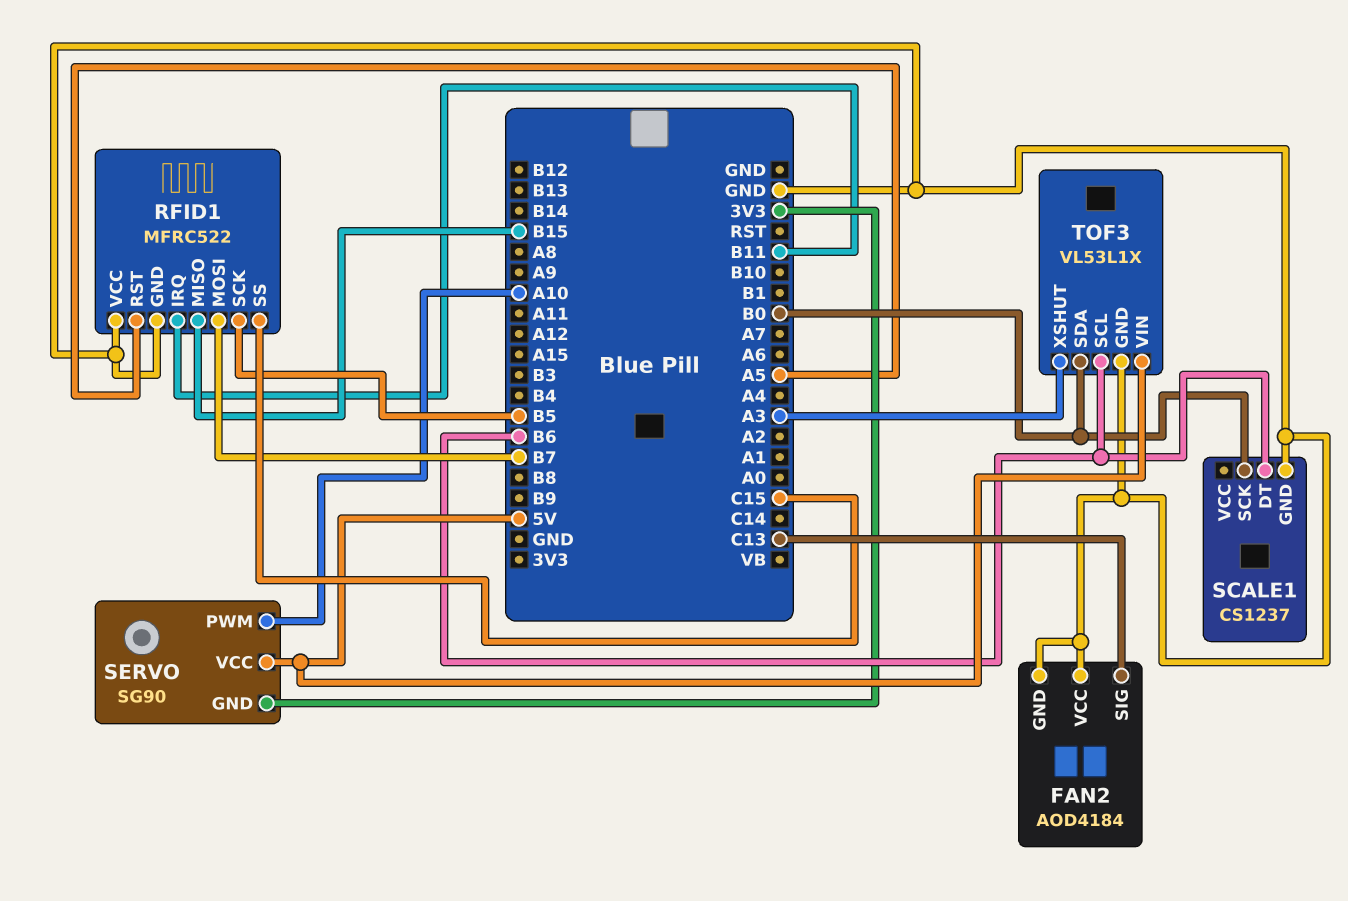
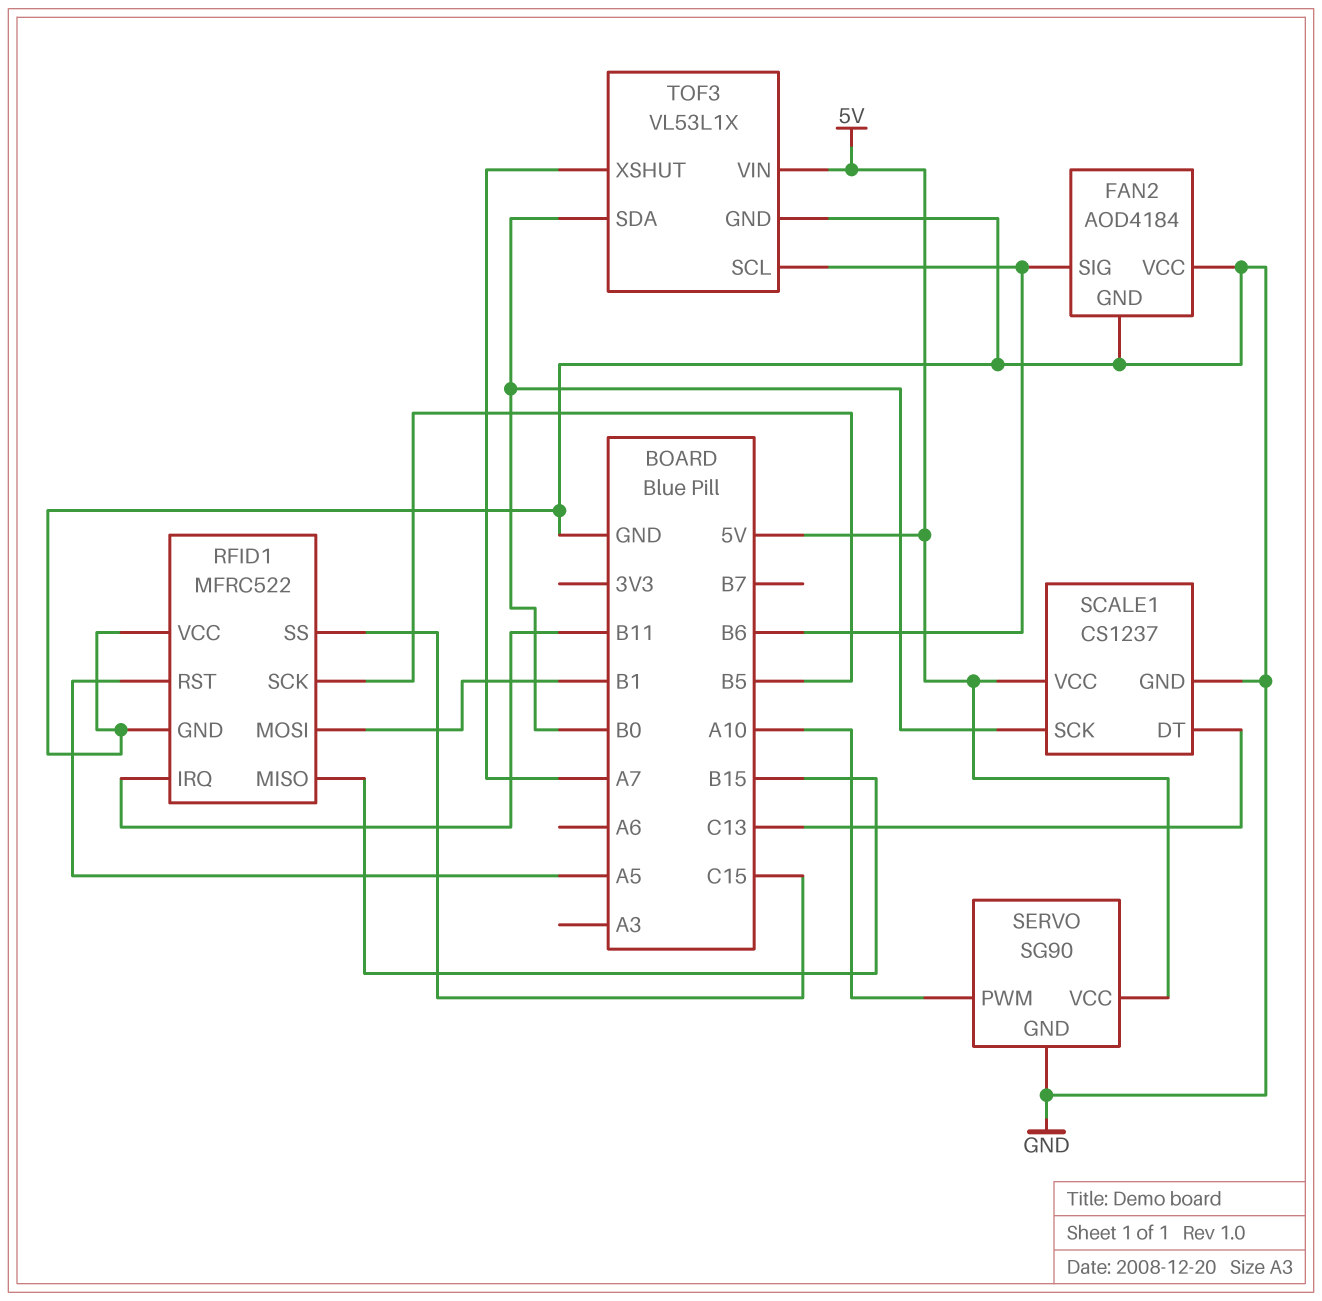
FAN2 pin SIG: C13 -> B6
RFID1 pin MOSI: B7 -> B1
SCALE1 pin DT: B6 -> C13
SCALE1 pin VCC: none -> 5V
SERVO pin GND: 3V3 -> GND
TOF3 pin XSHUT: A3 -> A7

